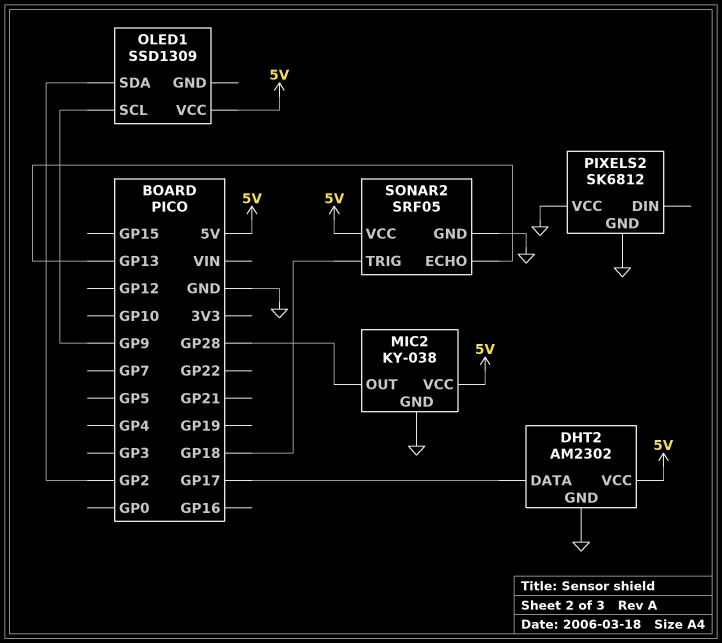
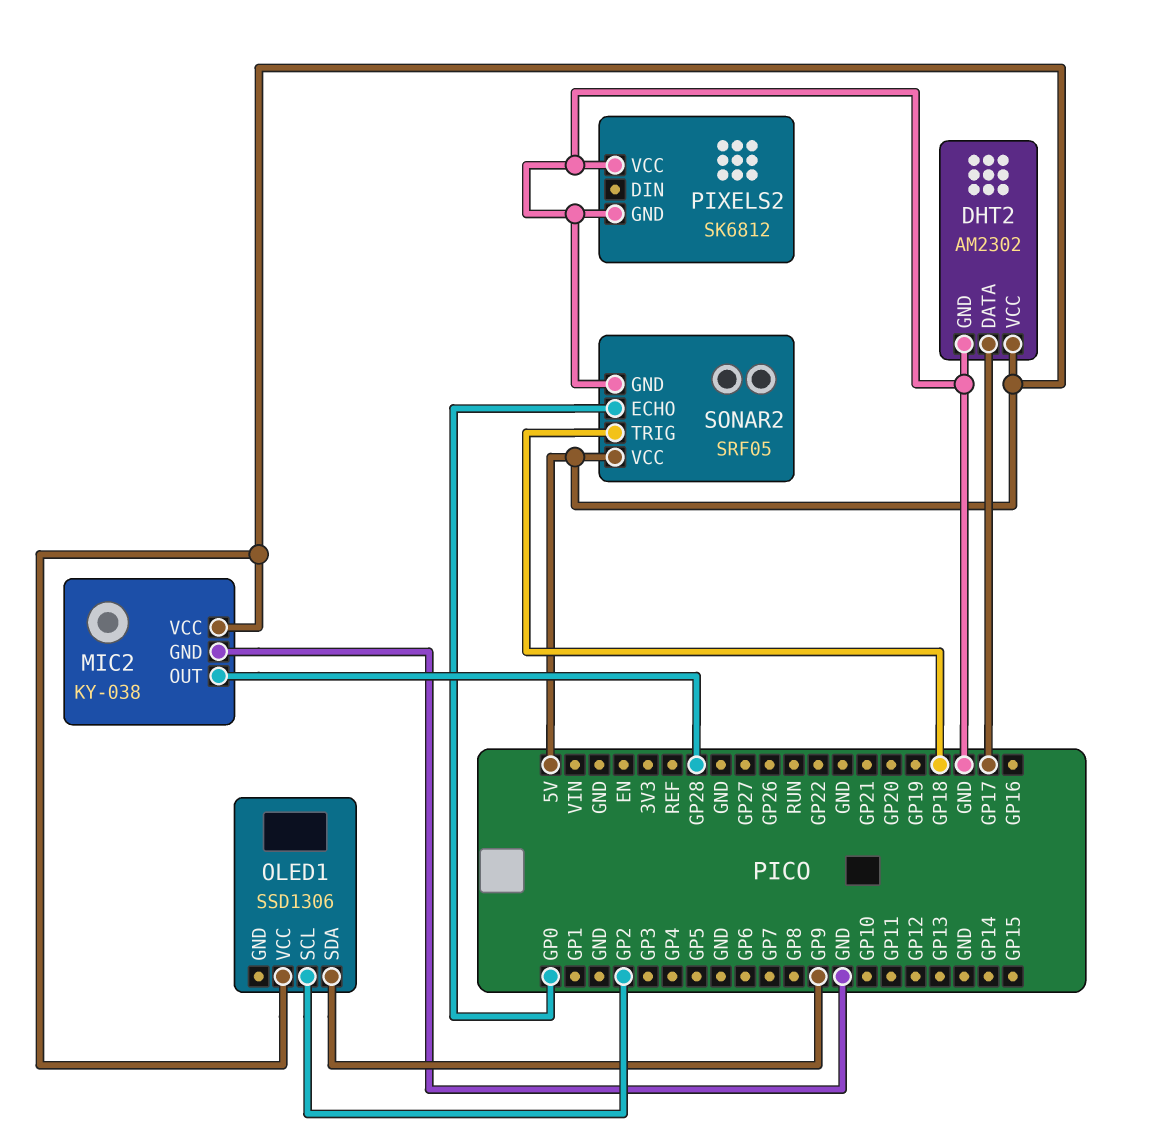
OLED1: SSD1309 -> SSD1306
OLED1 pin SCL: GP9 -> GP2
OLED1 pin SDA: GP2 -> GP9
SONAR2 pin ECHO: GP13 -> GP0

